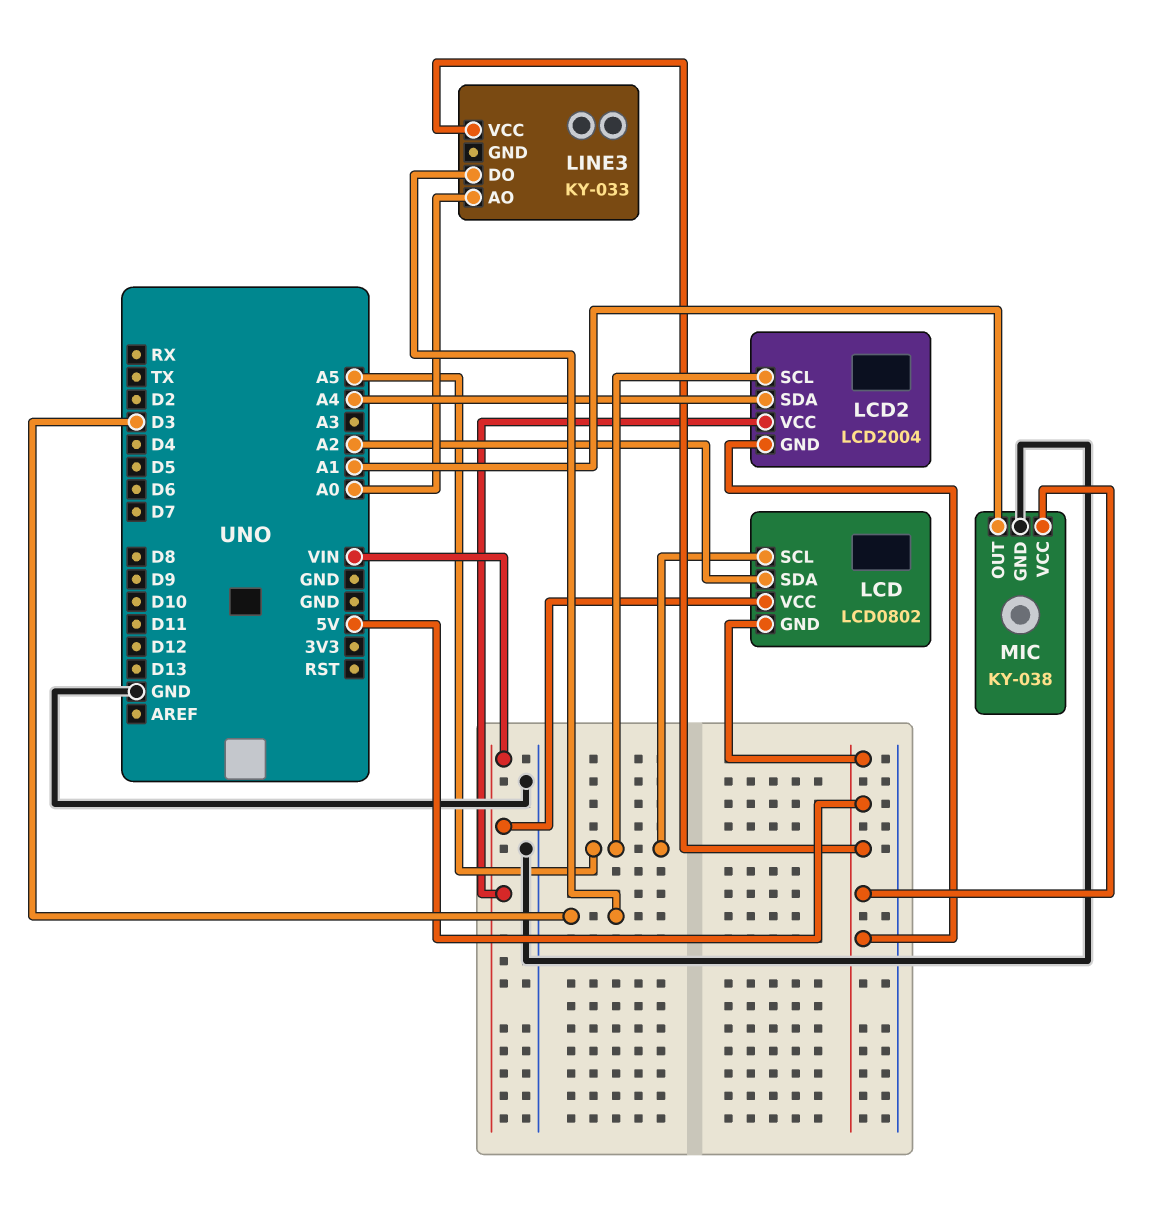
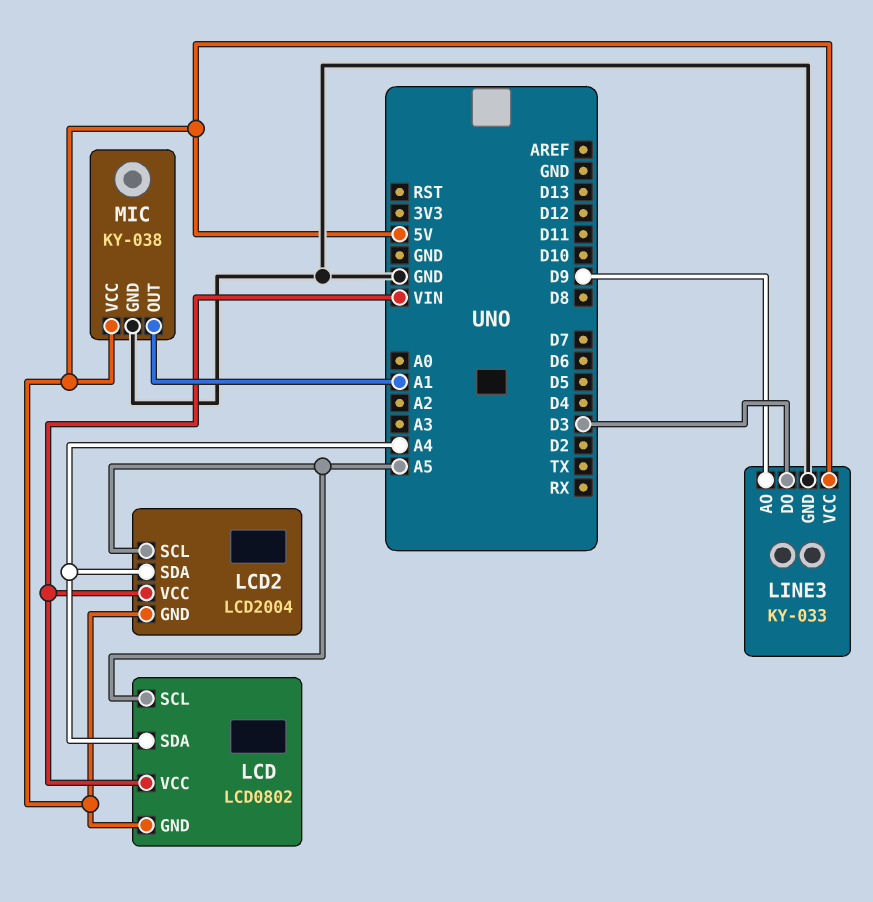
LCD pin SDA: A2 -> A4
LINE3 pin AO: A0 -> D9
LINE3 pin GND: none -> GND

